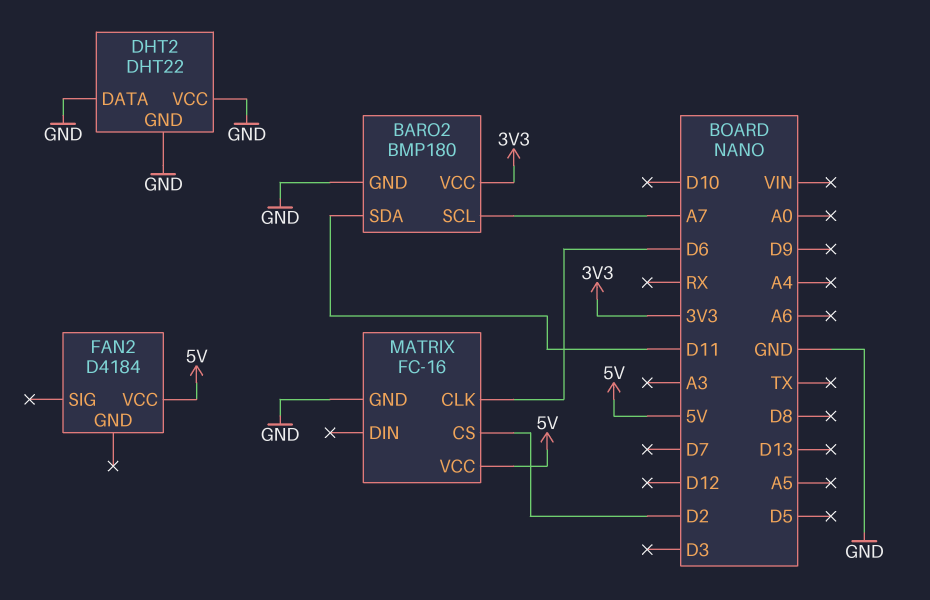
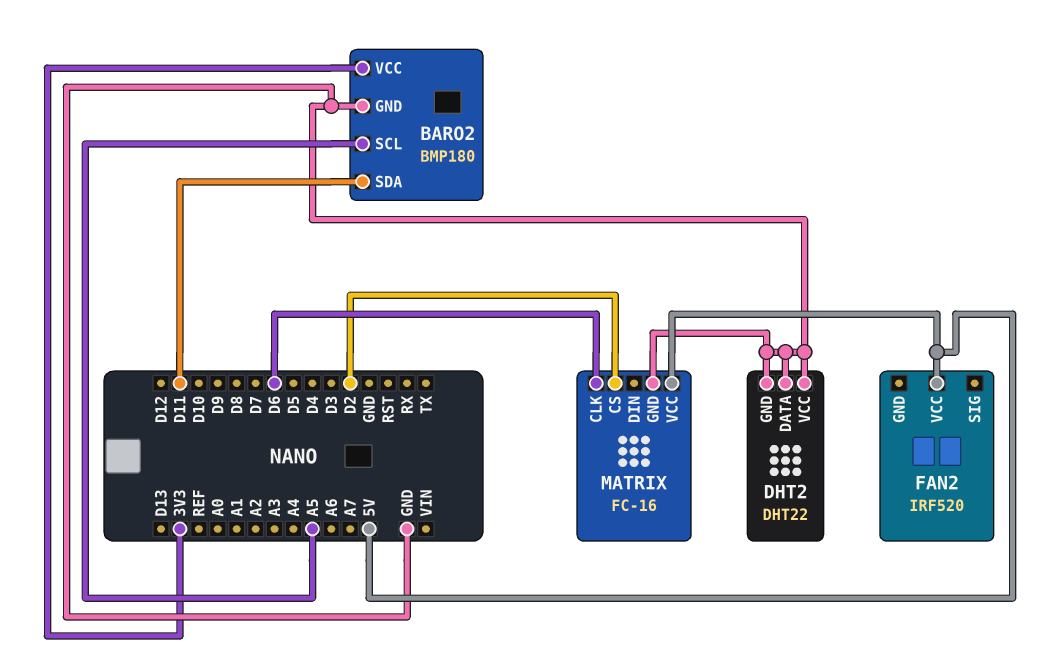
BARO2 pin SCL: A7 -> A5
FAN2: D4184 -> IRF520

